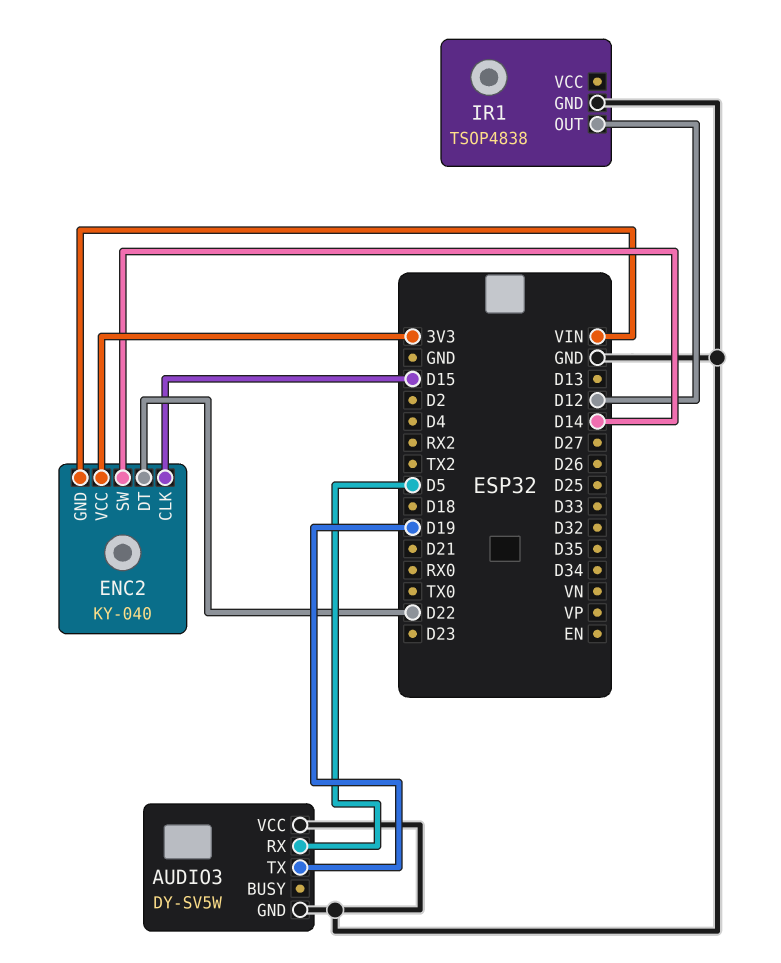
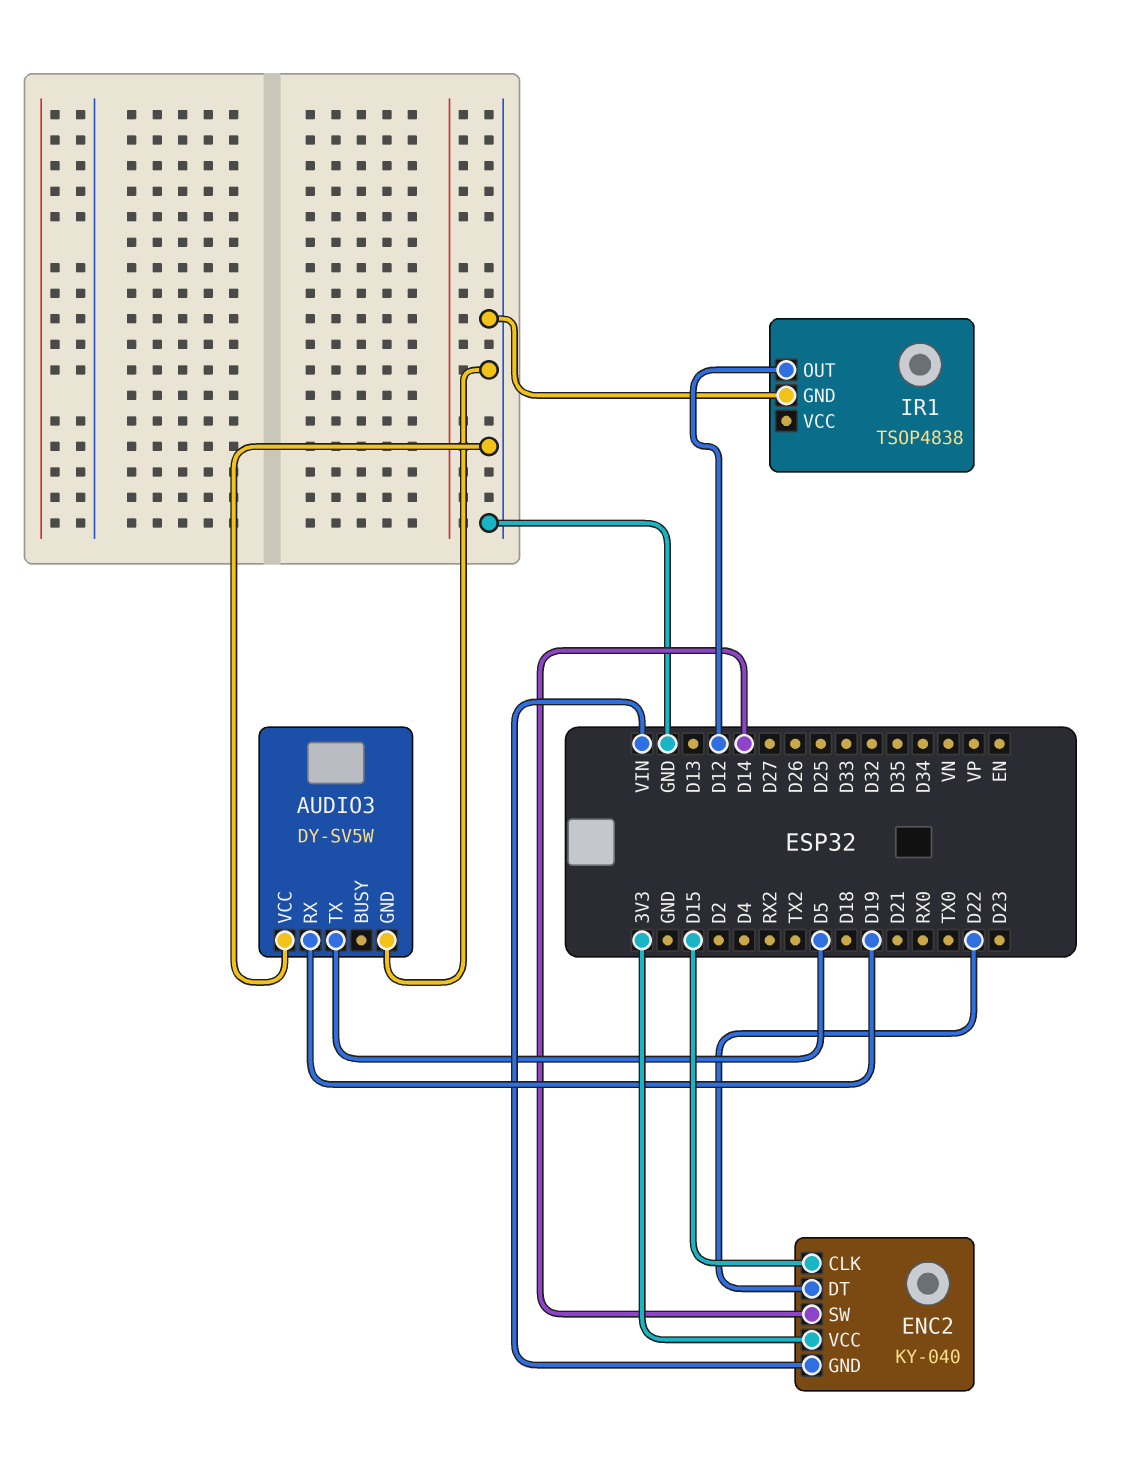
AUDIO3 pin RX: D5 -> D19
AUDIO3 pin TX: D19 -> D5

